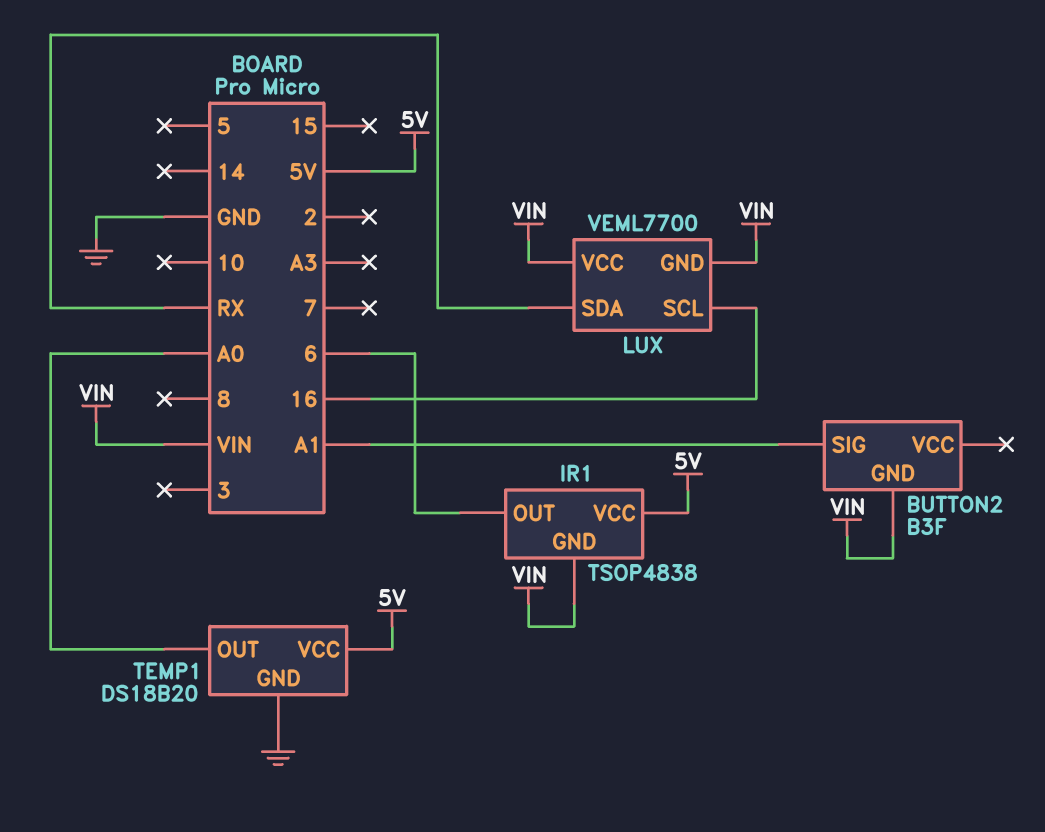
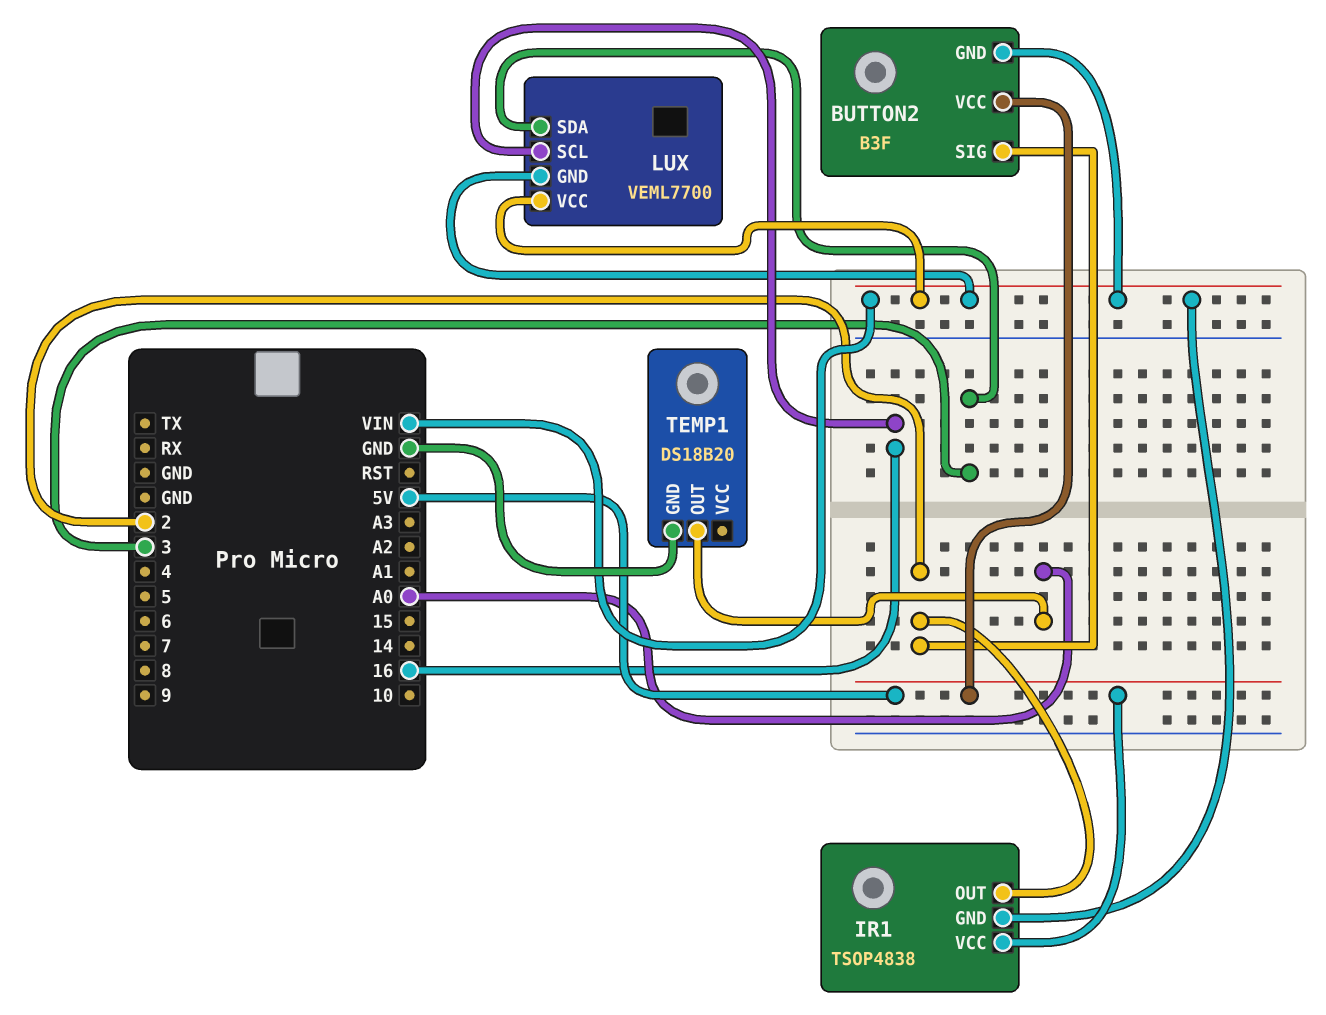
BUTTON2 pin SIG: A1 -> 2
BUTTON2 pin VCC: none -> 5V
IR1 pin OUT: 6 -> 2
LUX pin SDA: RX -> 3
TEMP1 pin VCC: 5V -> none

